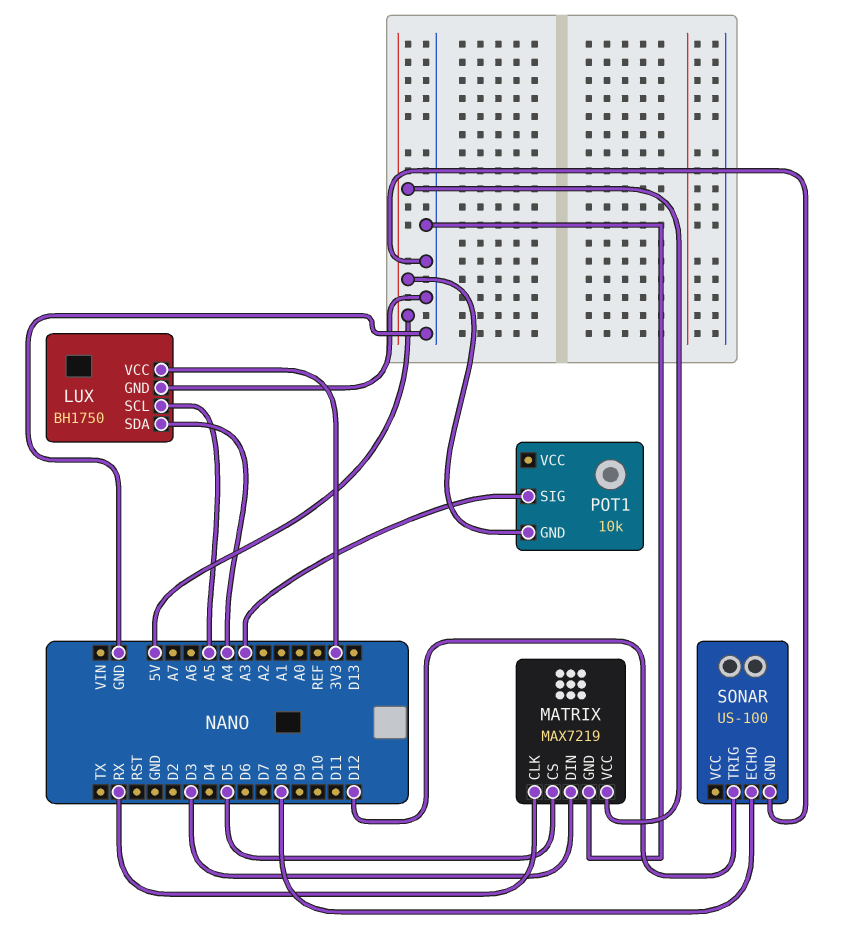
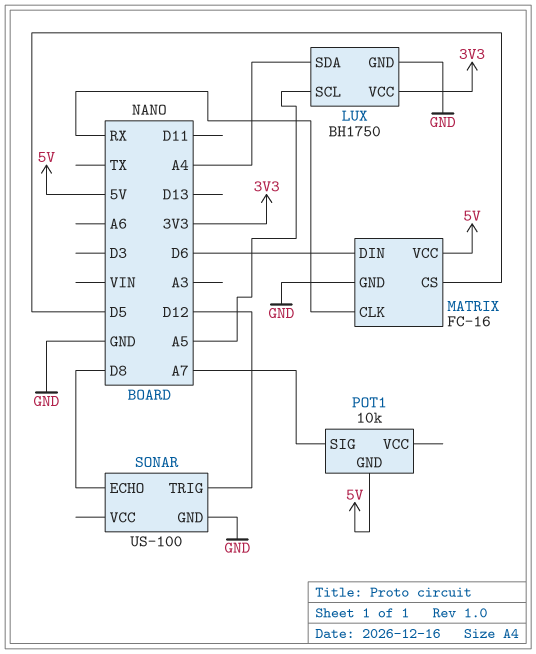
MATRIX: MAX7219 -> FC-16
MATRIX pin DIN: D3 -> D6
POT1 pin SIG: A3 -> A7

